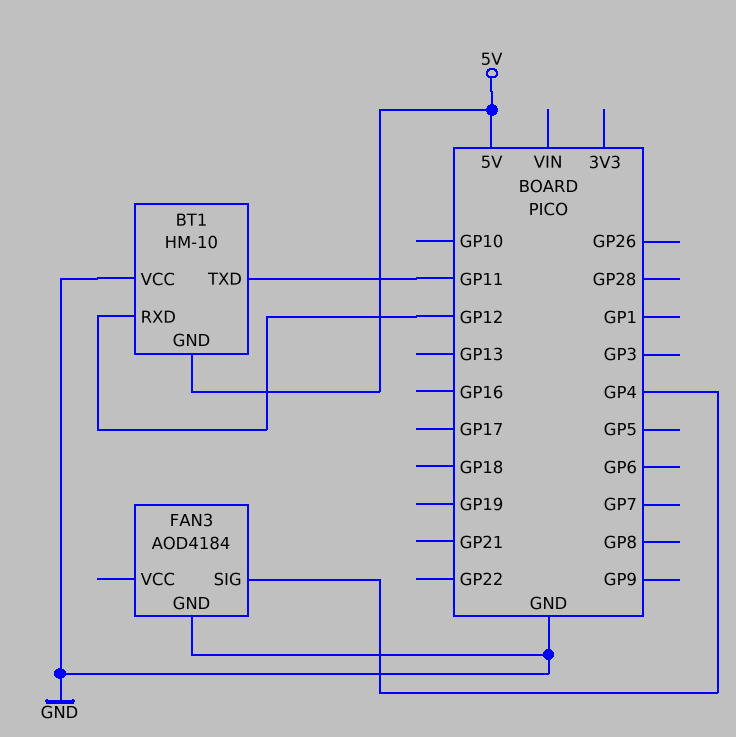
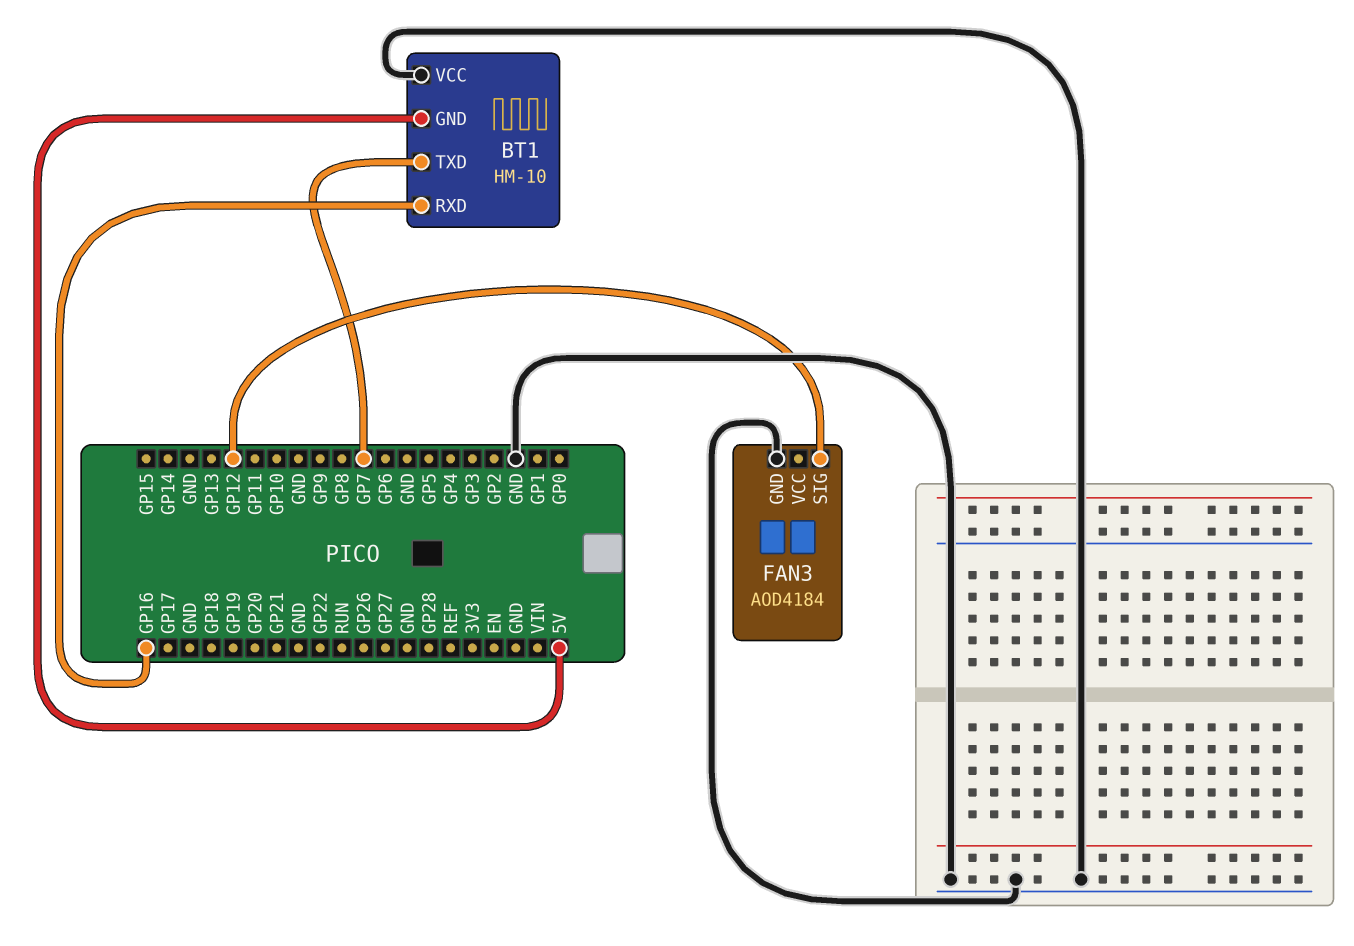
BT1 pin RXD: GP12 -> GP16
BT1 pin TXD: GP11 -> GP7
FAN3 pin SIG: GP4 -> GP12

